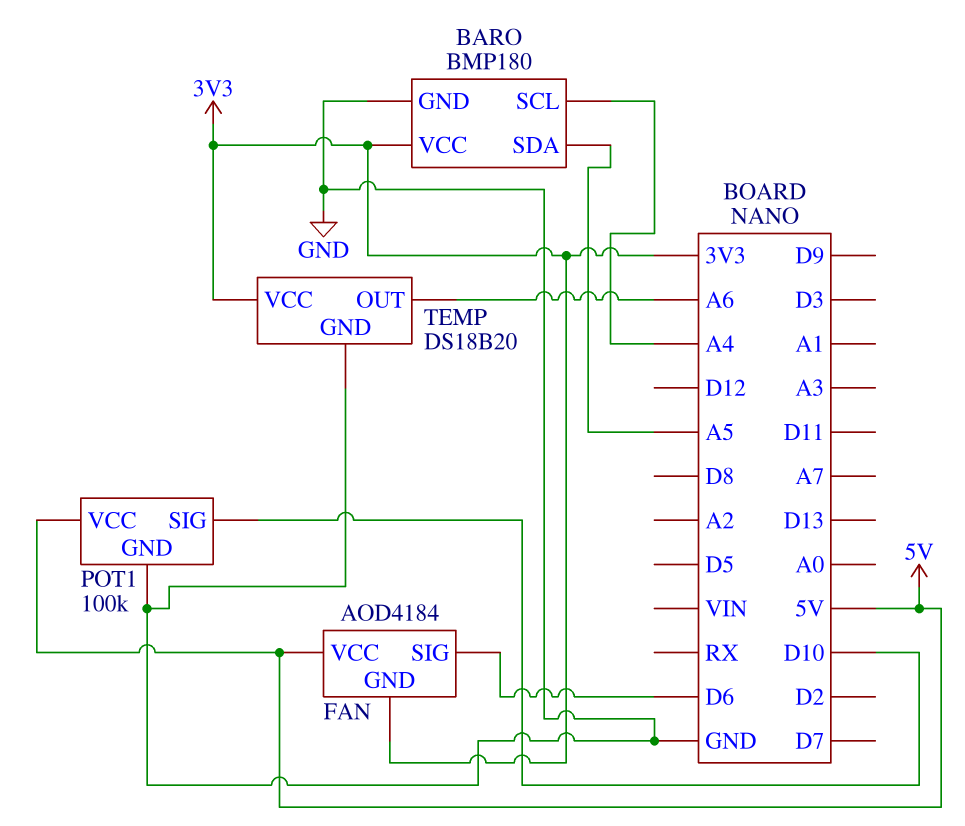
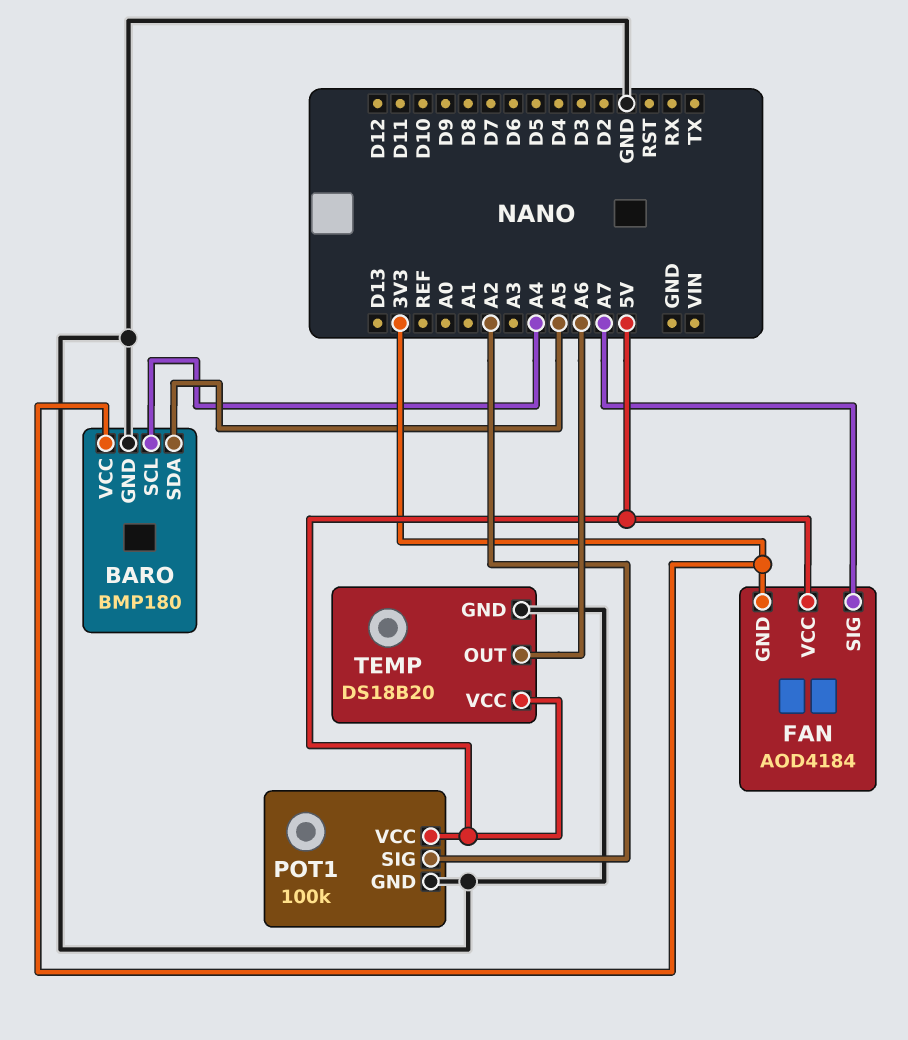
FAN pin SIG: D6 -> A7
POT1 pin SIG: D10 -> A2
TEMP pin VCC: 3V3 -> 5V

